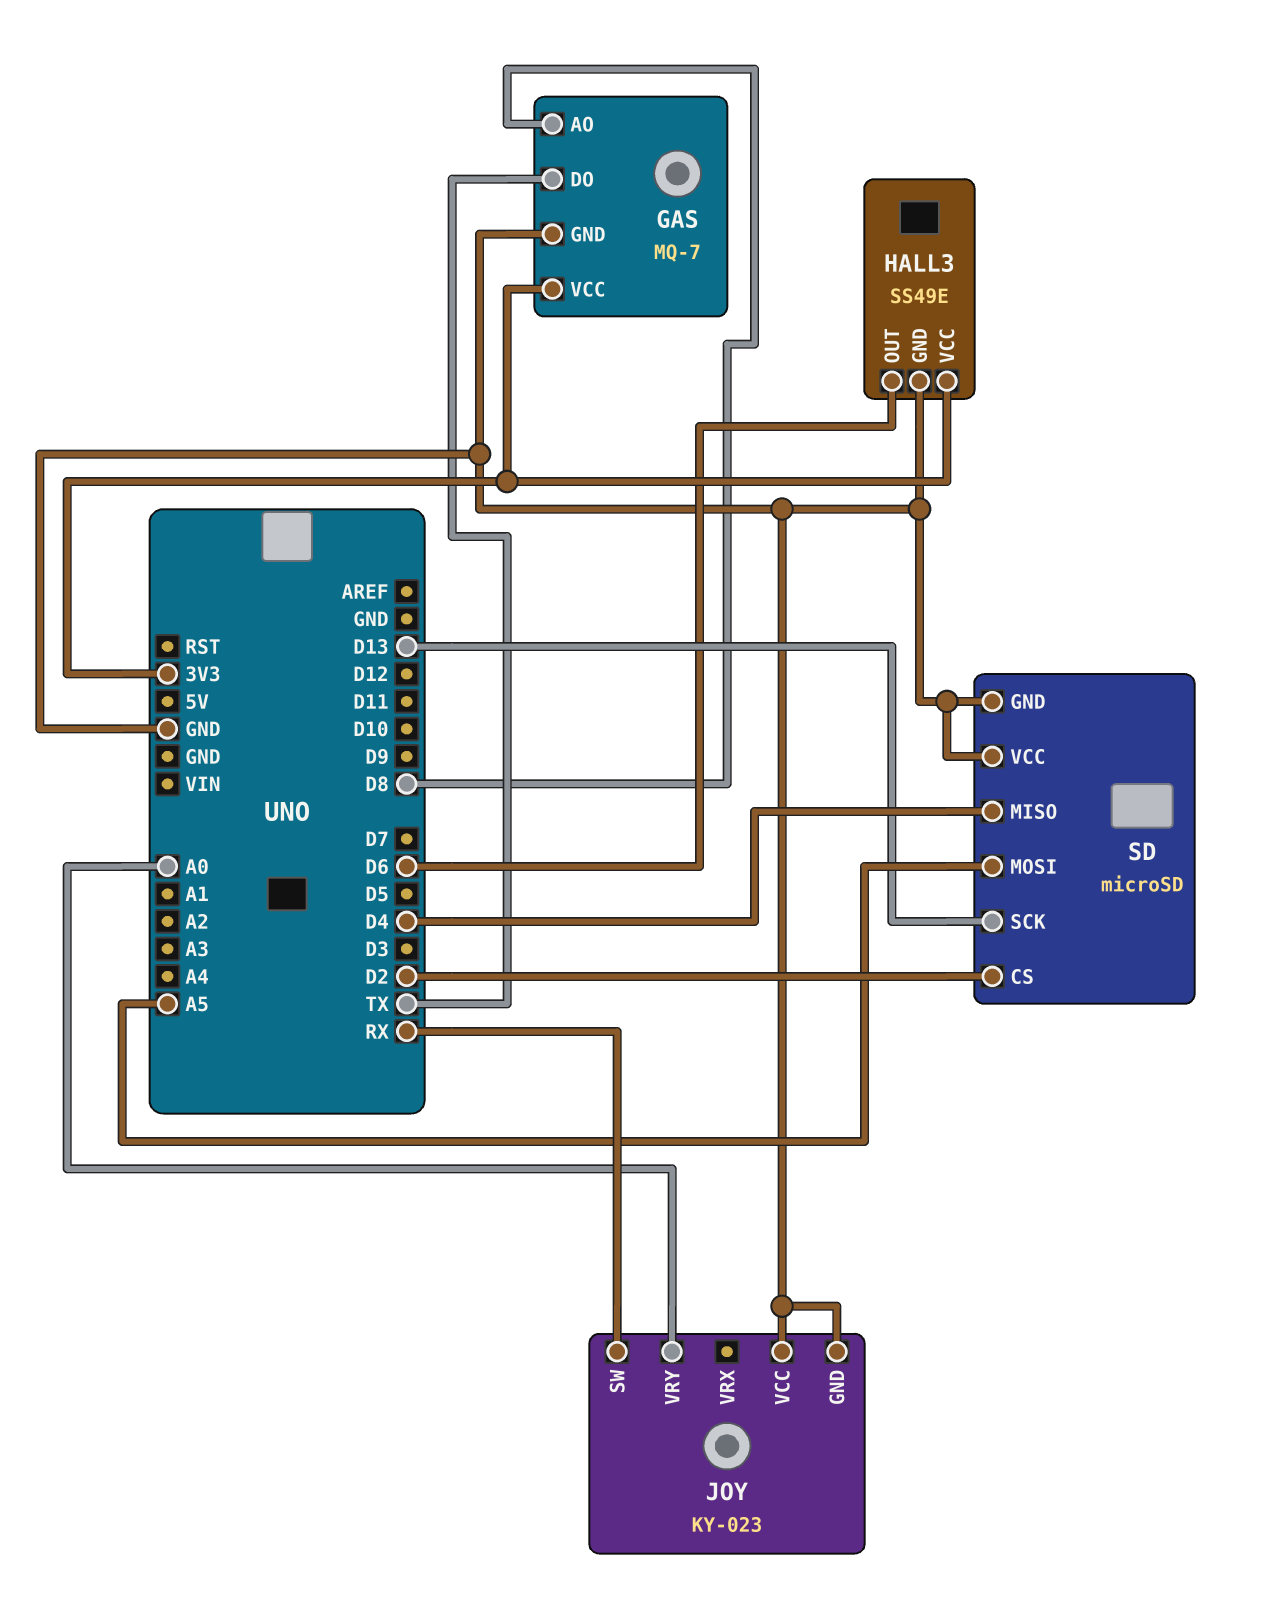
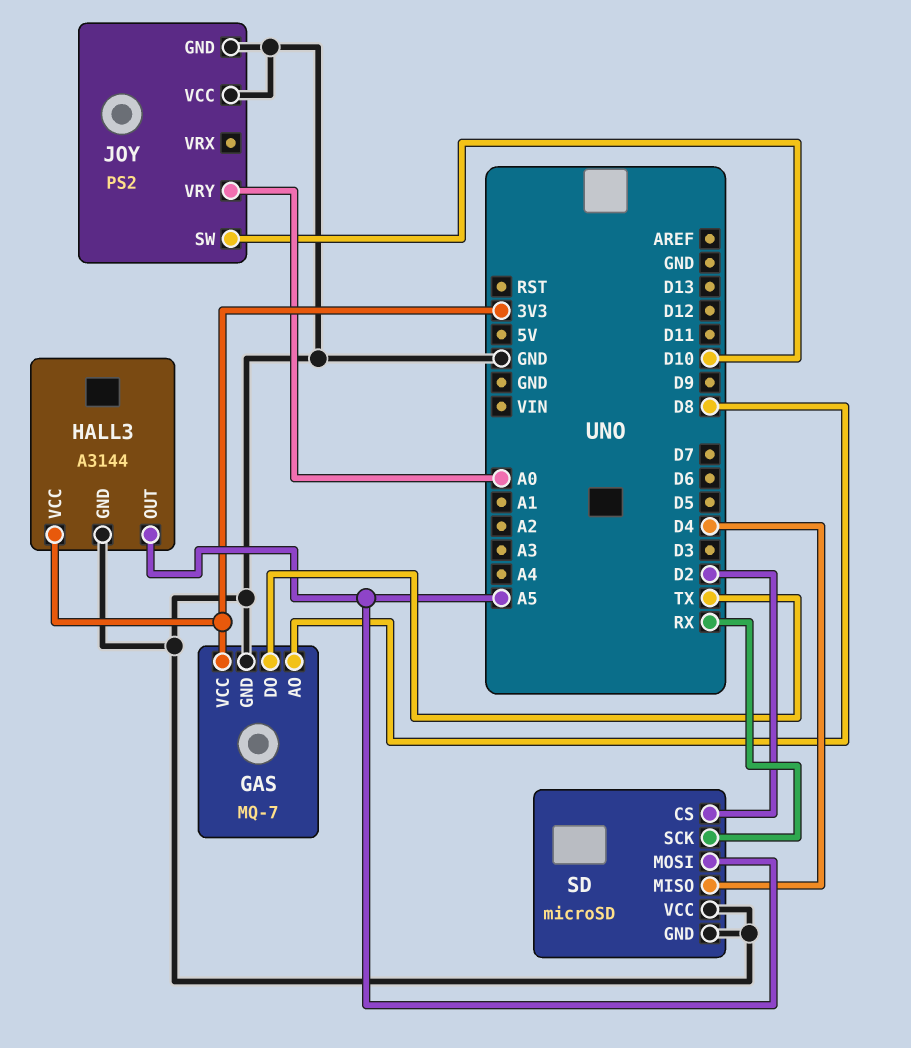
HALL3: SS49E -> A3144
HALL3 pin OUT: D6 -> A5
JOY: KY-023 -> PS2
JOY pin SW: RX -> D10
SD pin SCK: D13 -> RX

